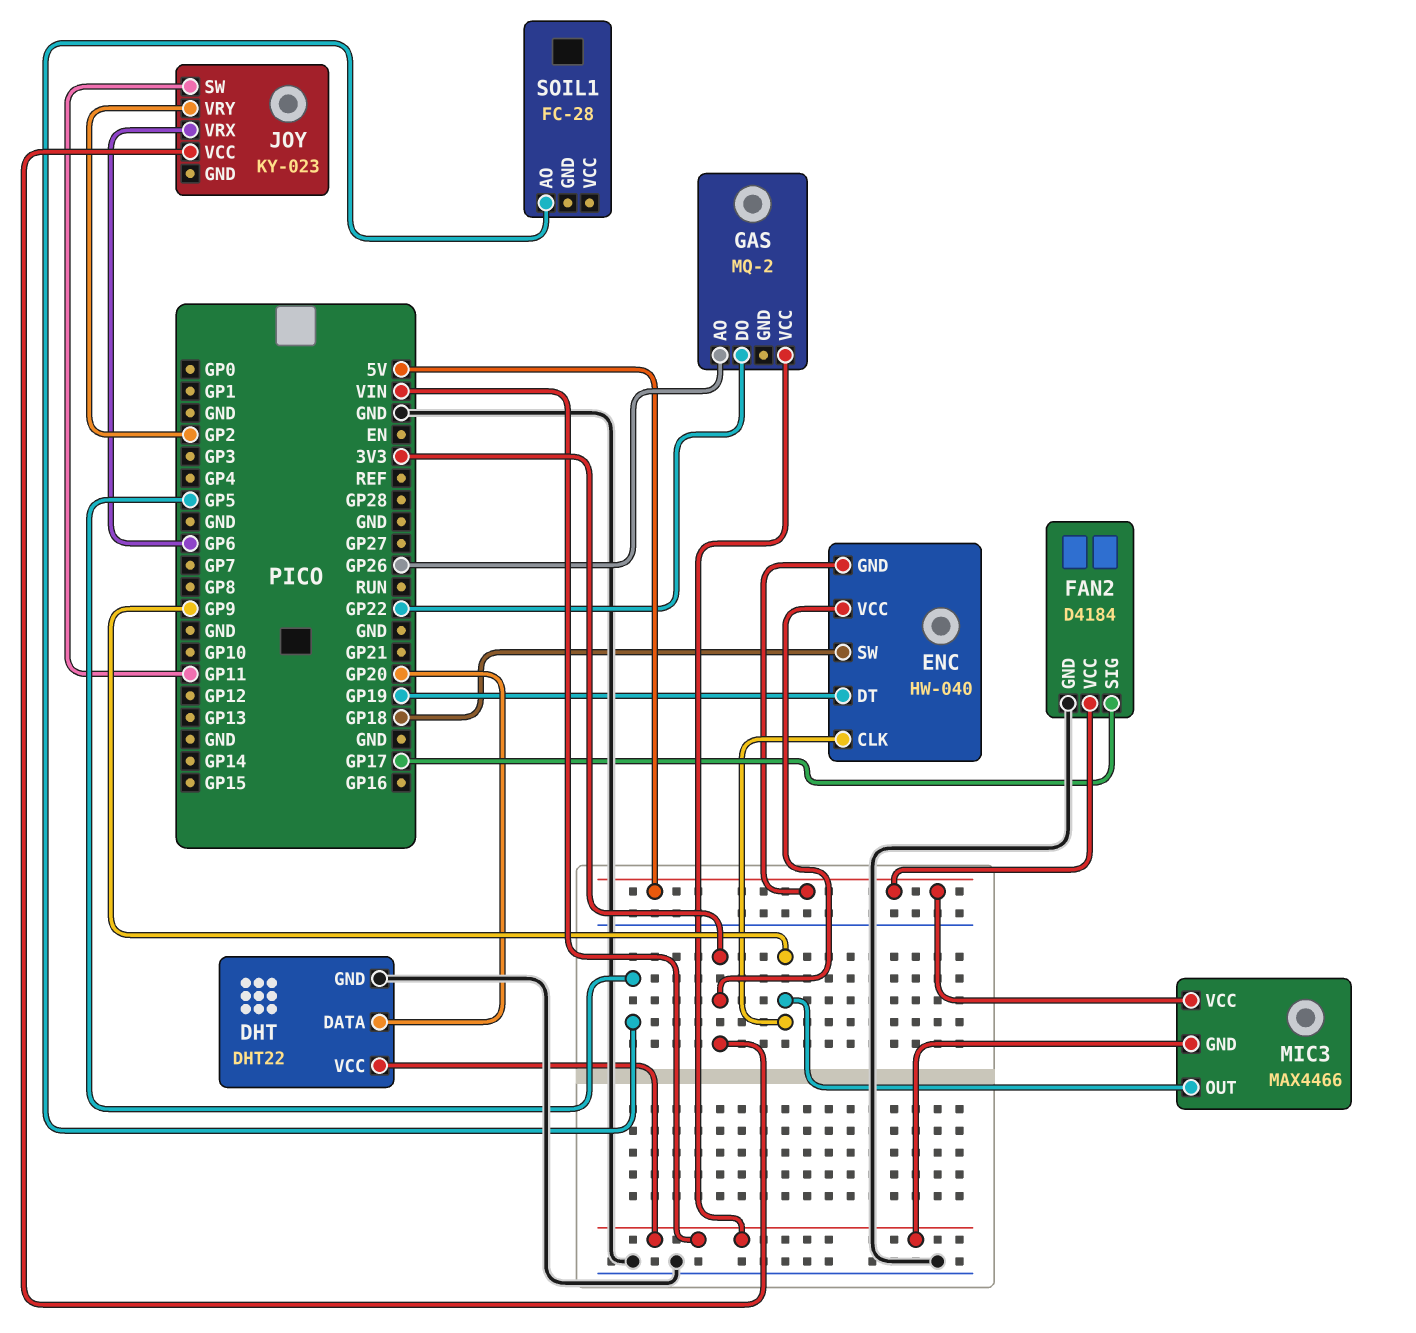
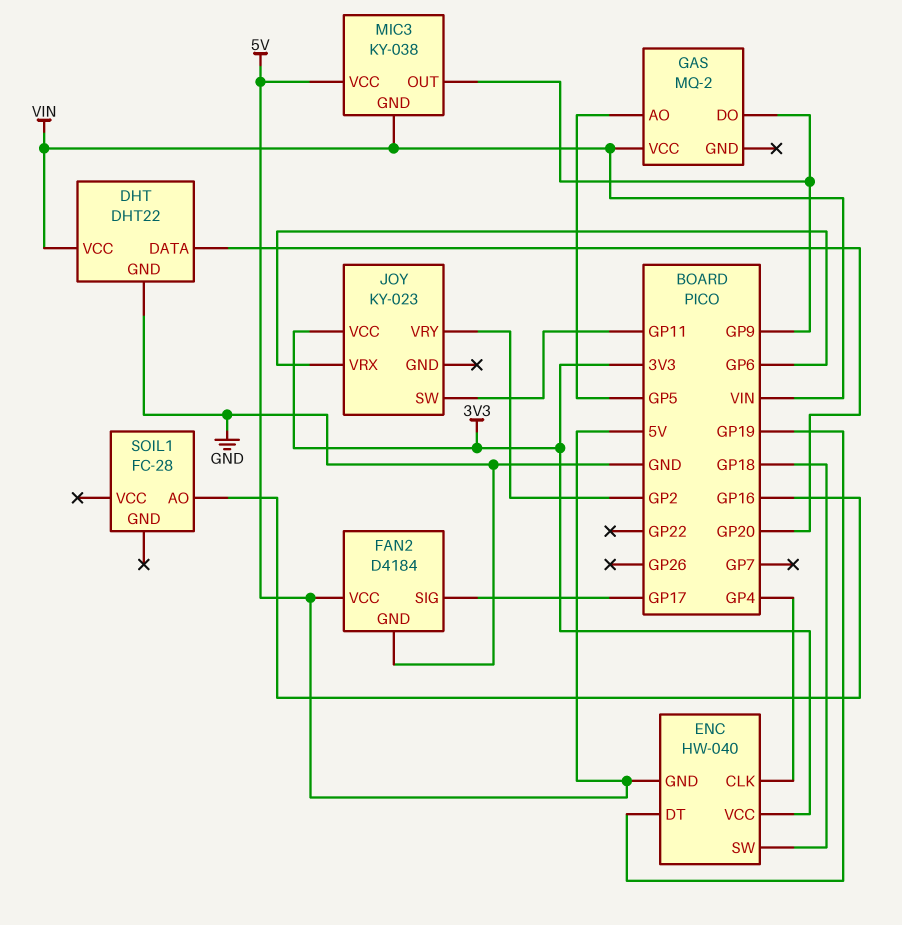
ENC pin CLK: GP9 -> GP4
GAS pin AO: GP26 -> GP5
GAS pin DO: GP22 -> GP9
MIC3: MAX4466 -> KY-038
SOIL1 pin AO: GP5 -> GP16

